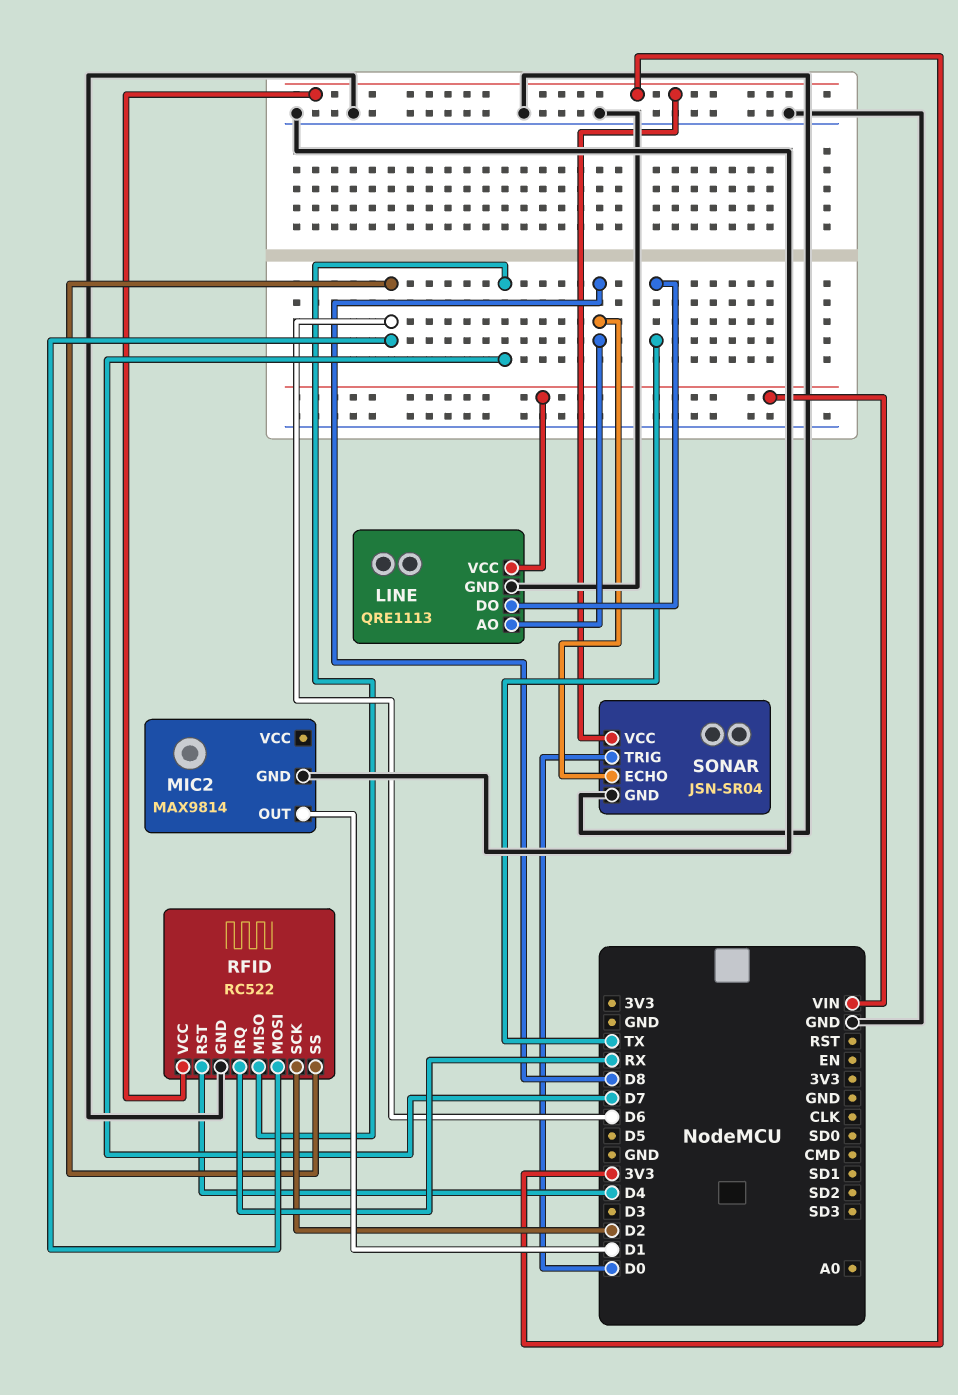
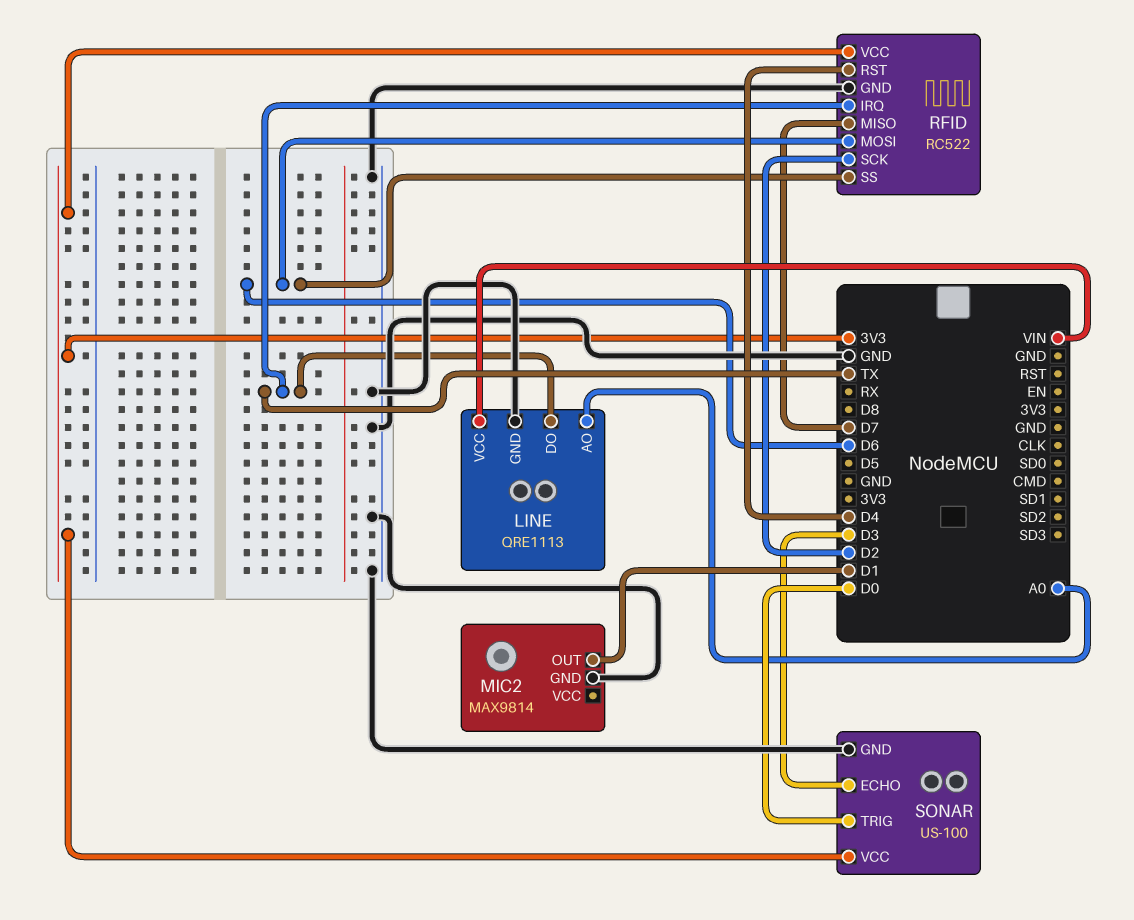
LINE pin AO: D8 -> A0
RFID pin IRQ: RX -> TX
SONAR: JSN-SR04 -> US-100
SONAR pin ECHO: D8 -> D3

